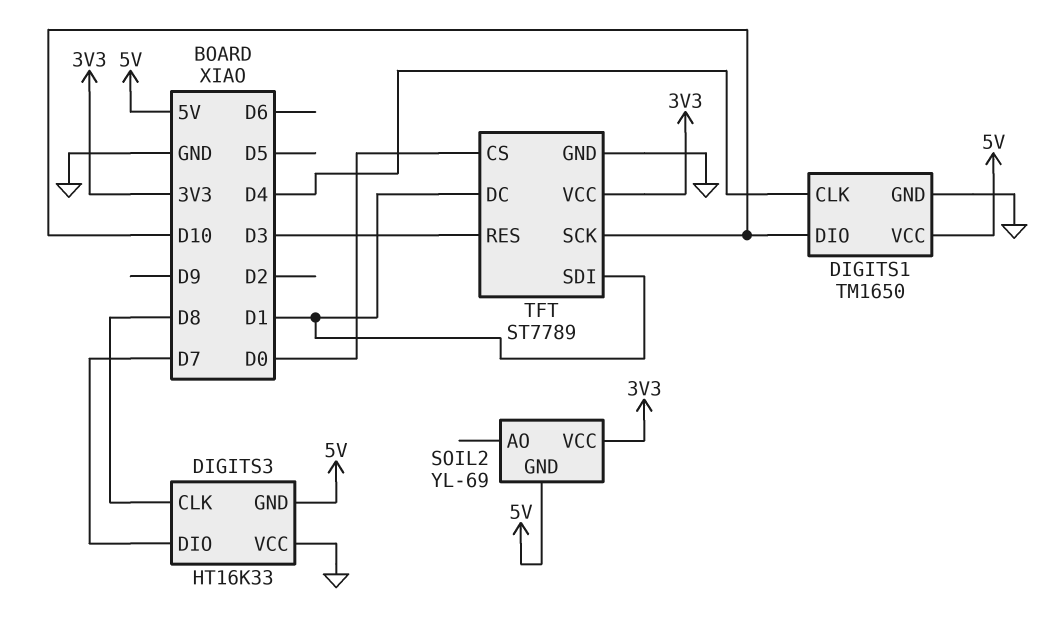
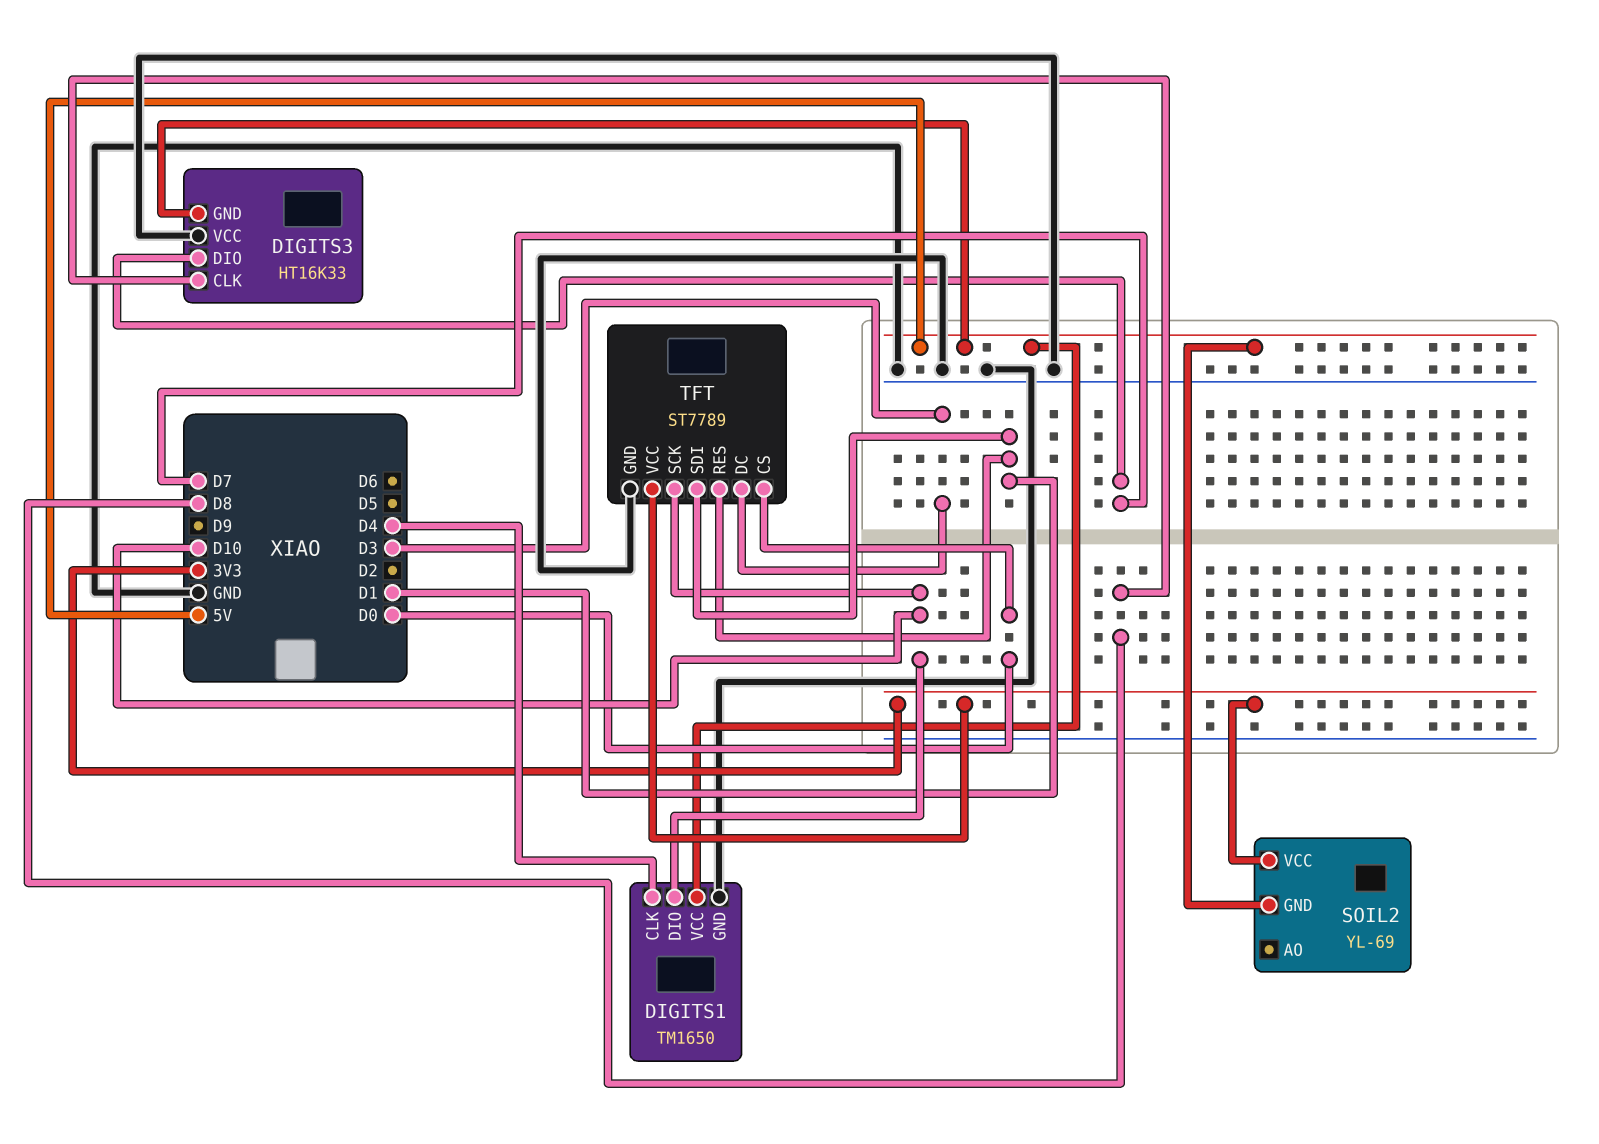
TFT pin DC: D1 -> D3
TFT pin RES: D3 -> D1

